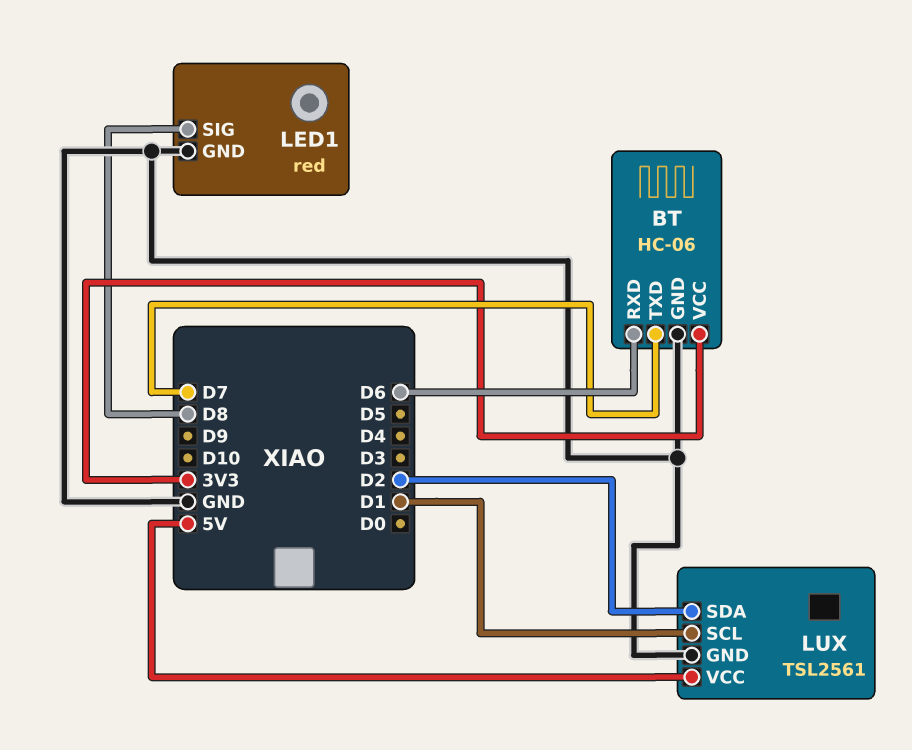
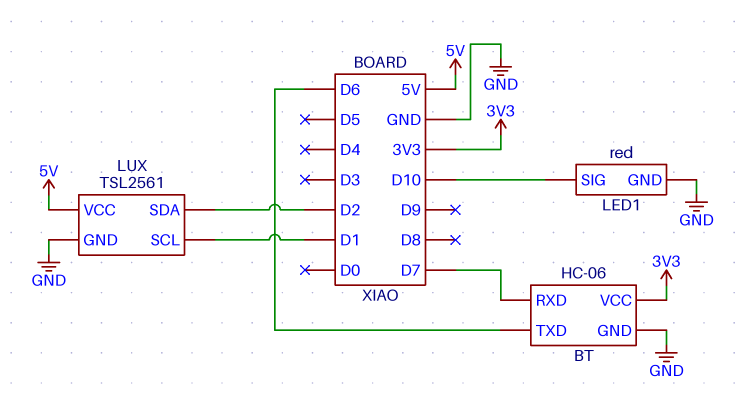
BT pin RXD: D6 -> D7
BT pin TXD: D7 -> D6
LED1 pin SIG: D8 -> D10

